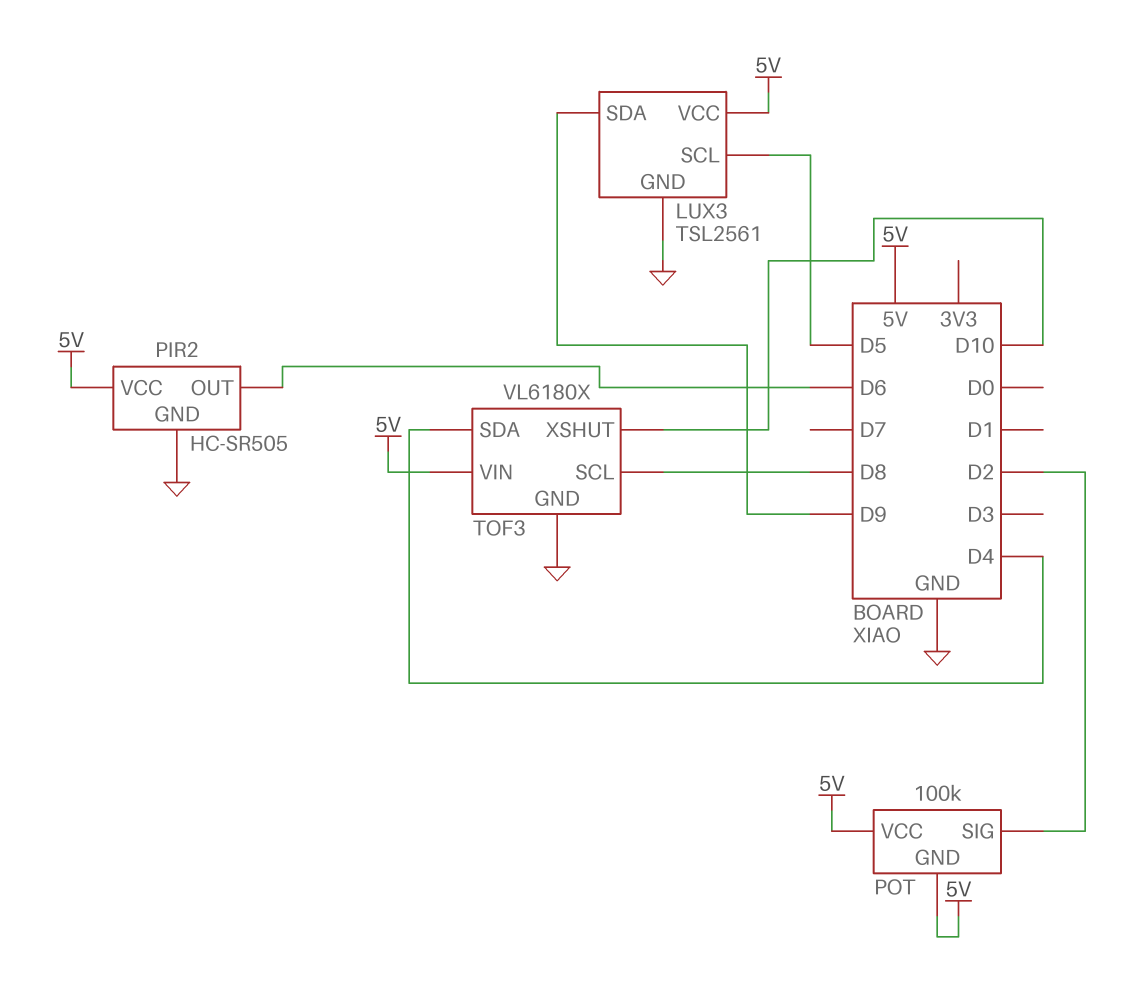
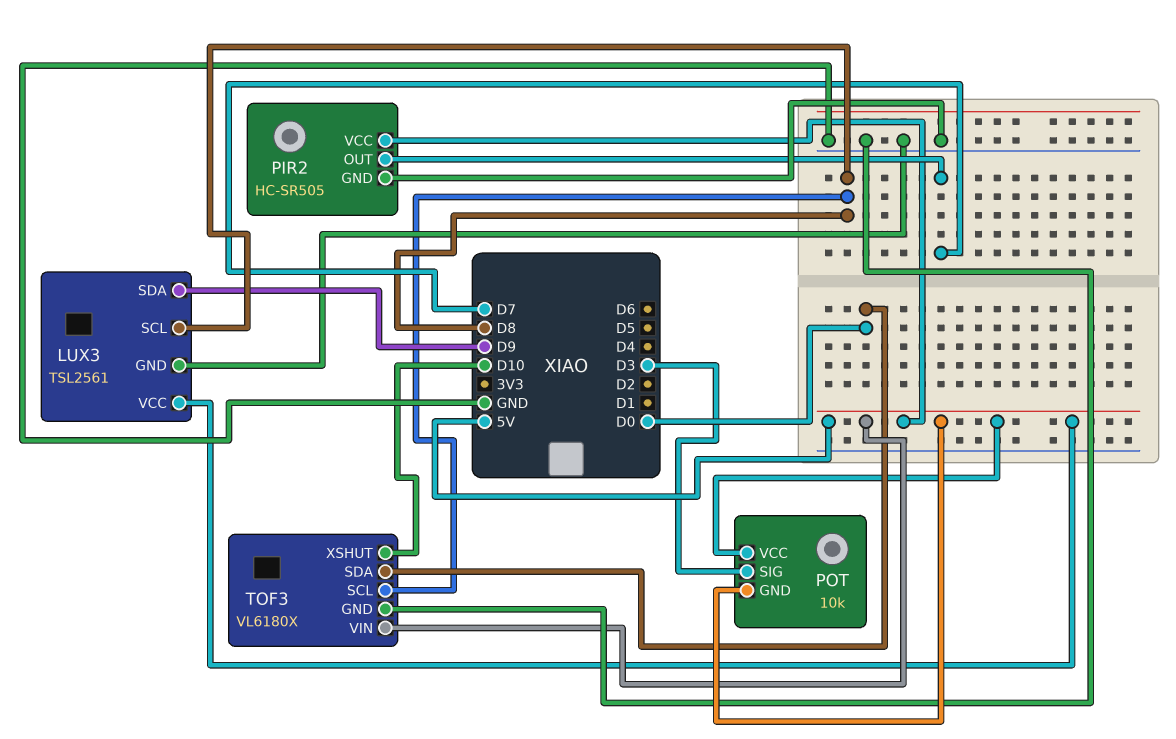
LUX3 pin SCL: D5 -> D8
PIR2 pin OUT: D6 -> D7
POT: 100k -> 10k
POT pin SIG: D2 -> D3
TOF3 pin SDA: D4 -> D0

